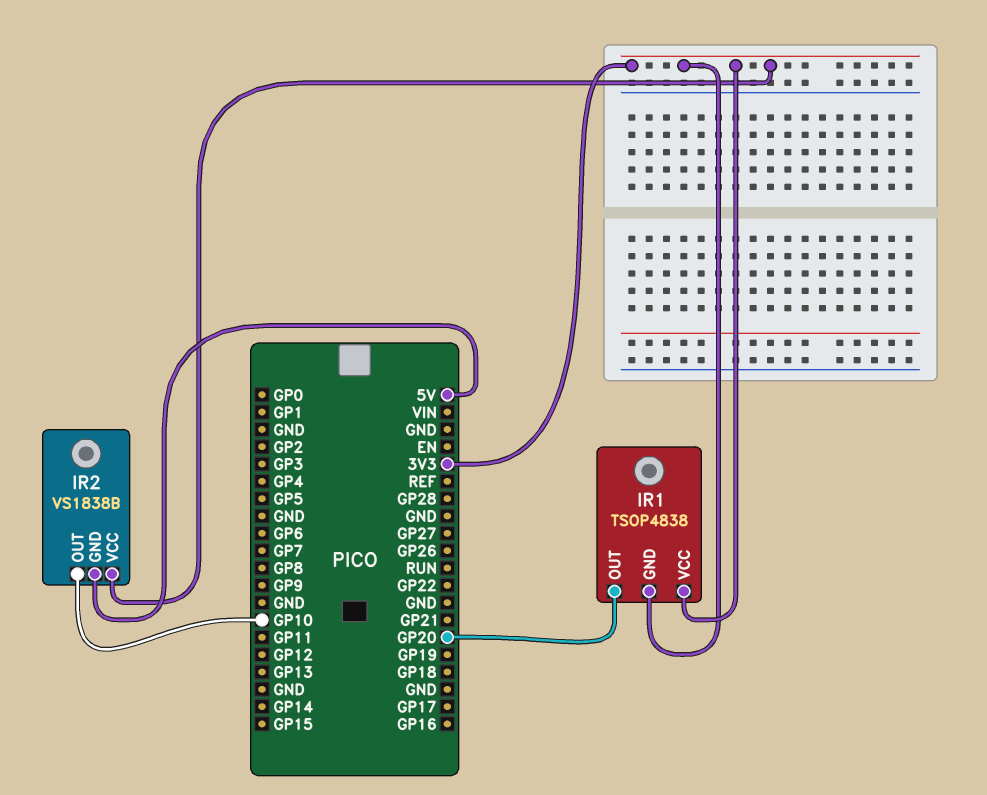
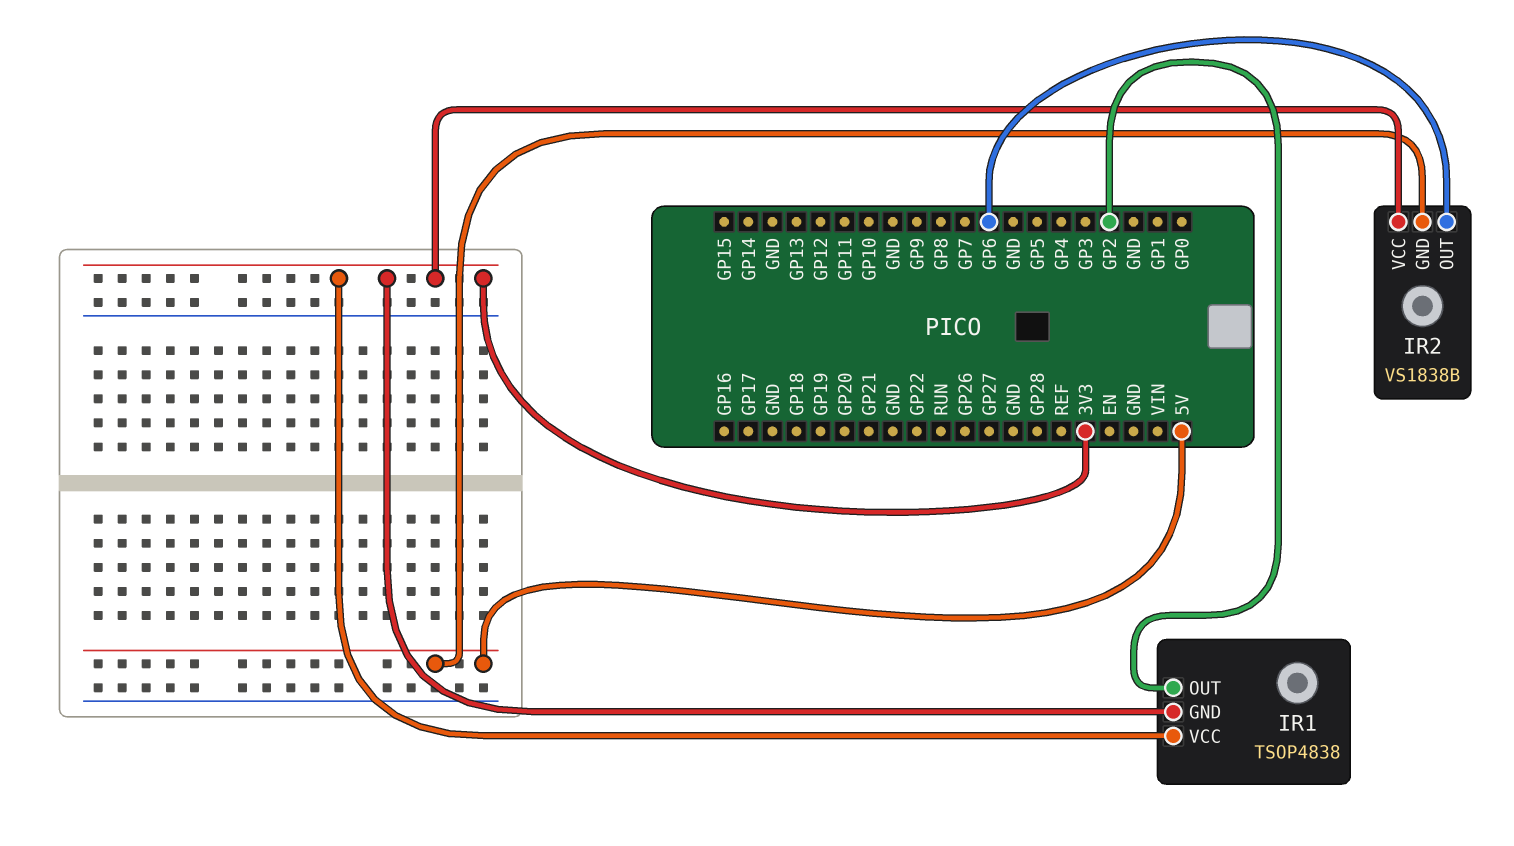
IR1 pin OUT: GP20 -> GP2
IR2 pin OUT: GP10 -> GP6

